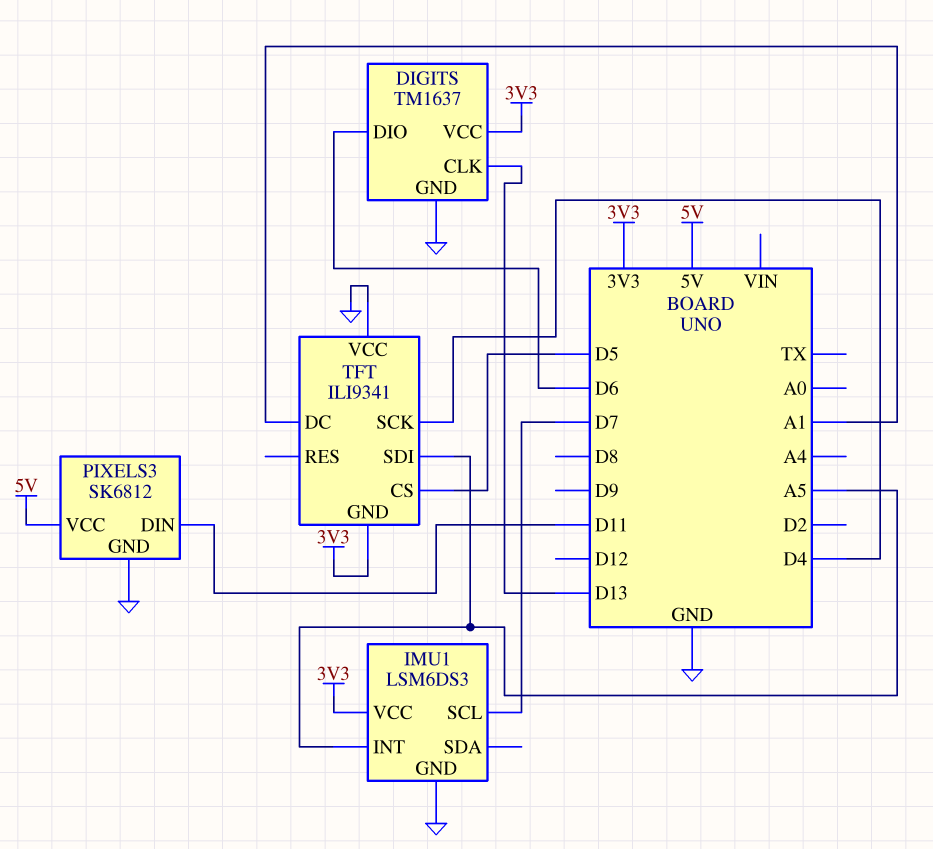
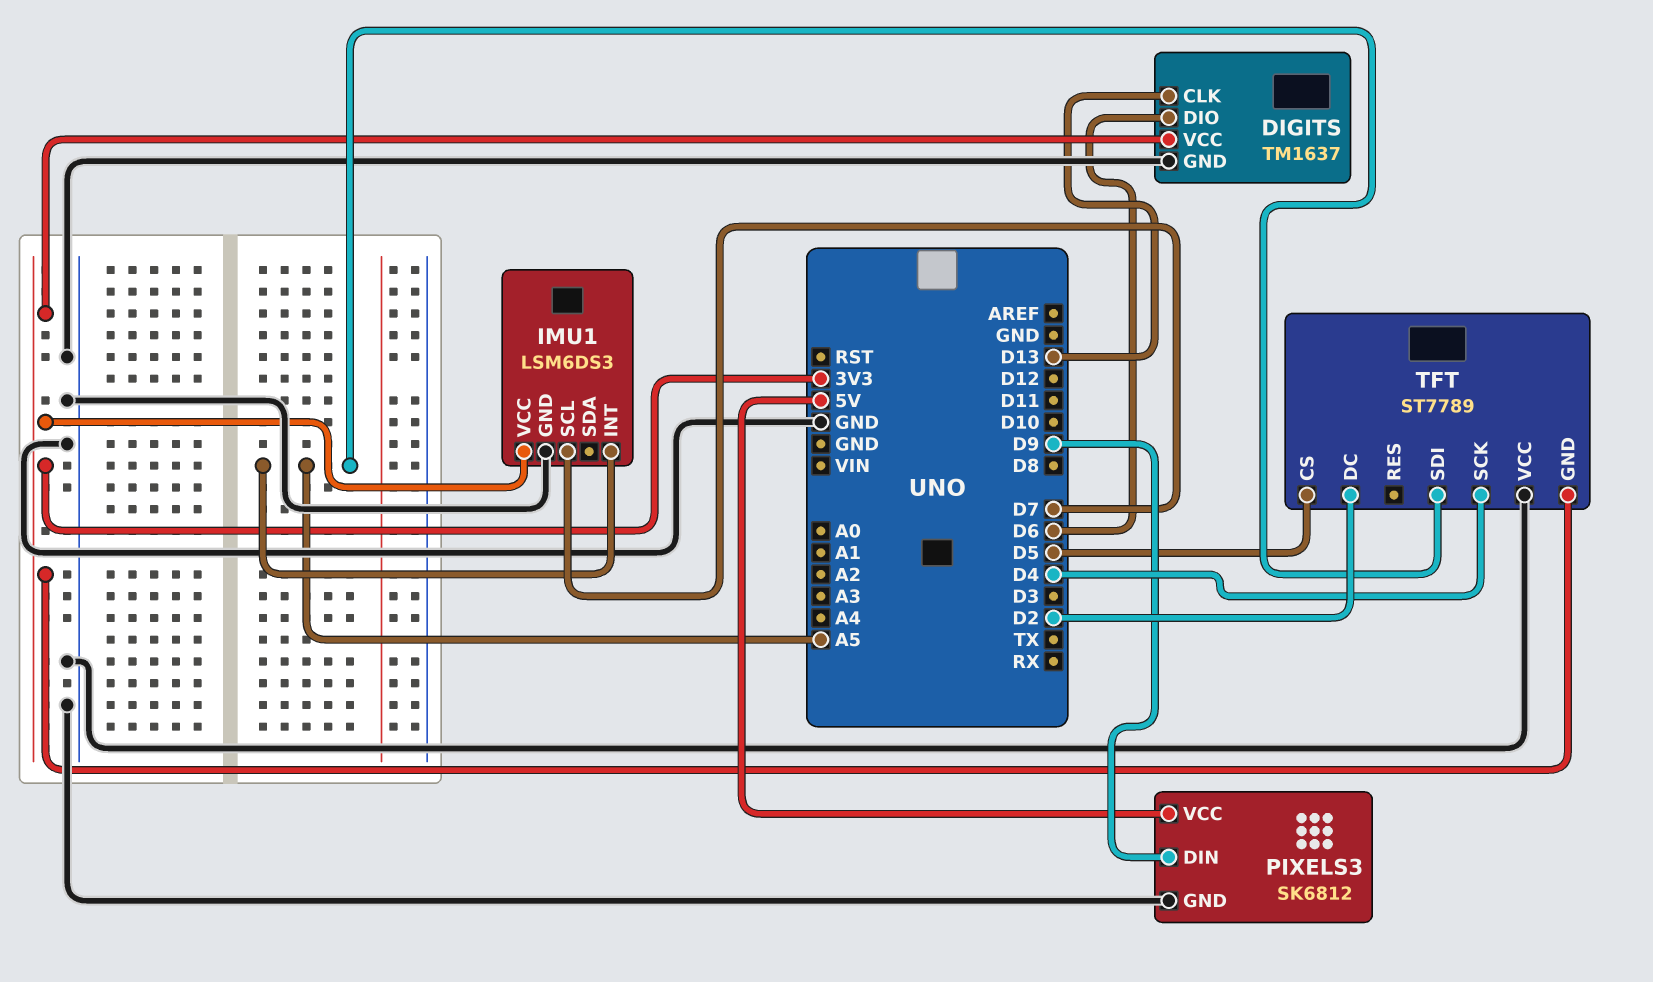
PIXELS3 pin DIN: D11 -> D9
TFT: ILI9341 -> ST7789
TFT pin DC: A1 -> D2

